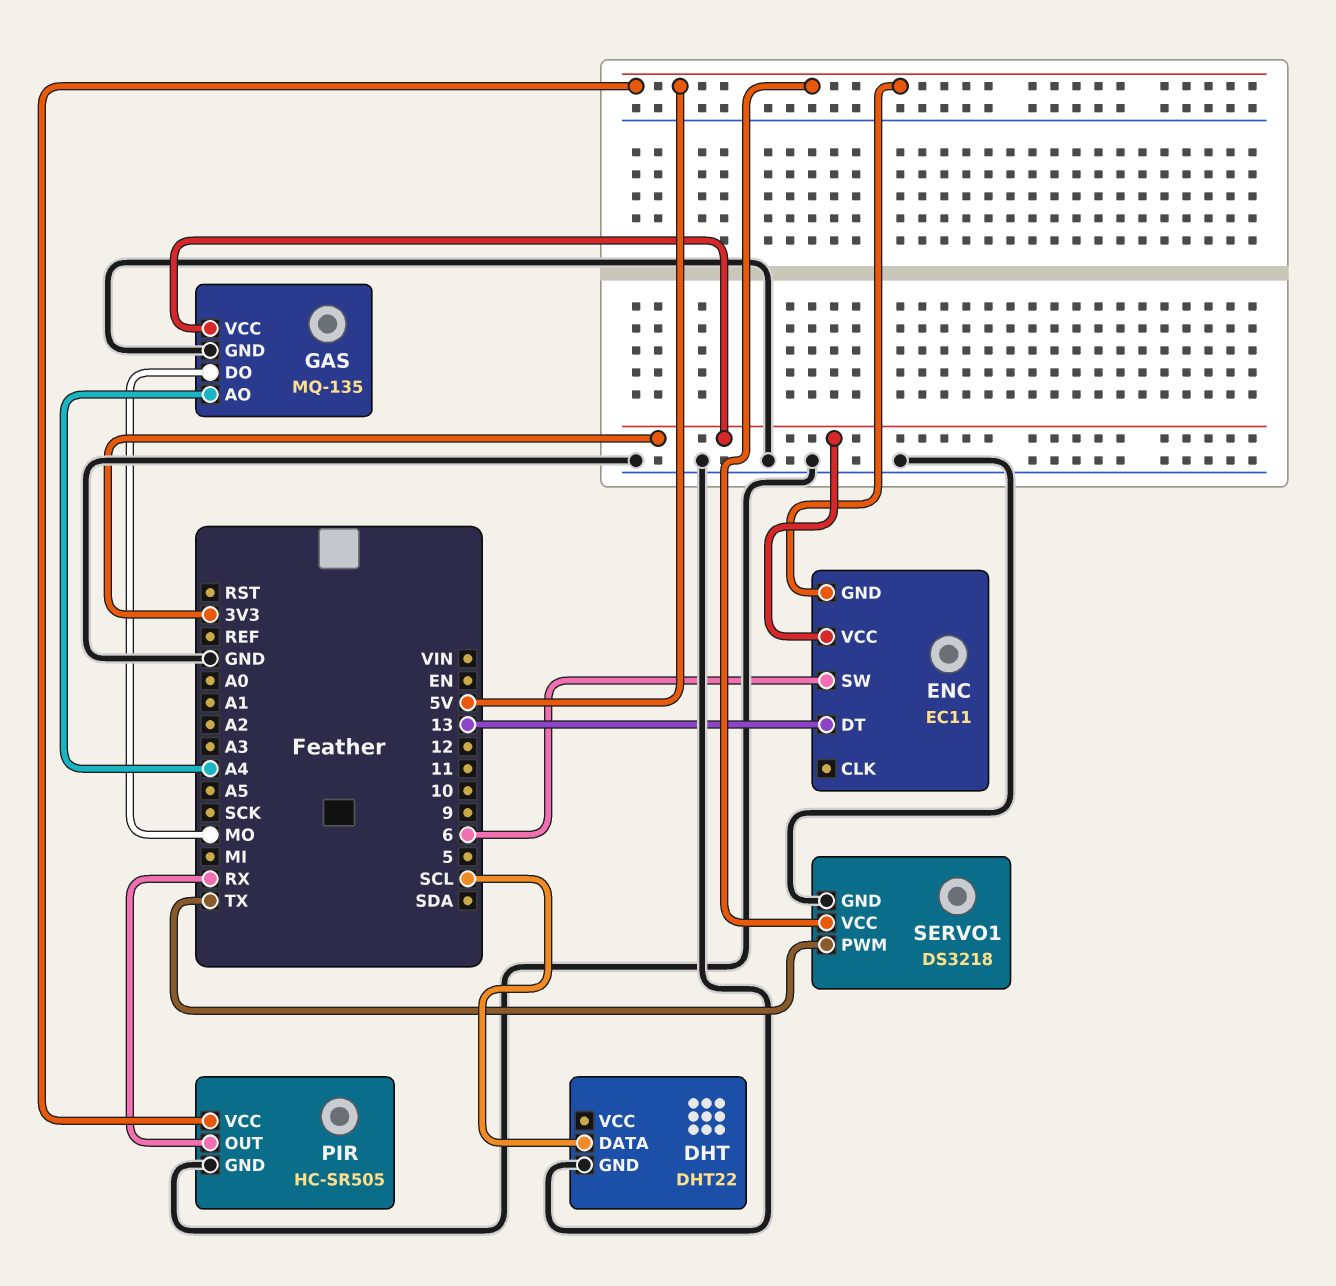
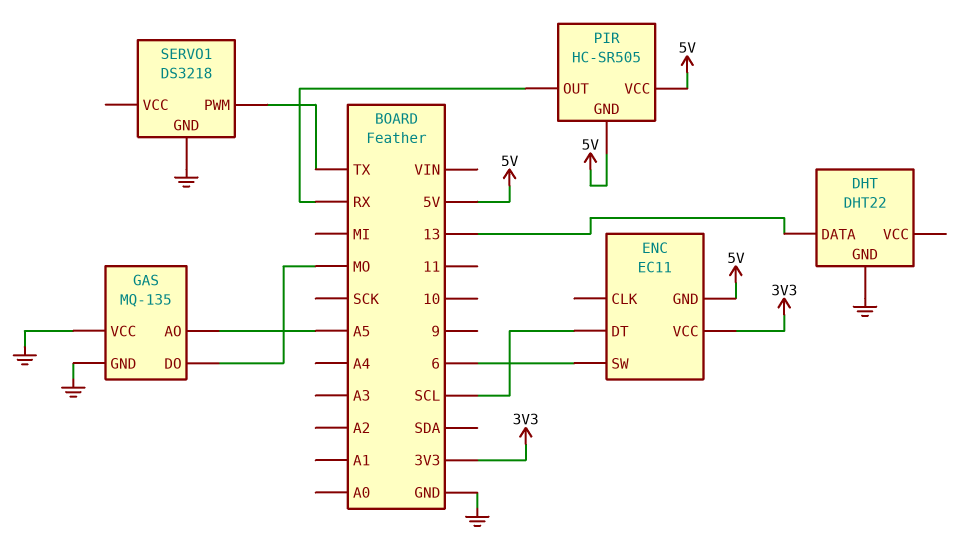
DHT pin DATA: SCL -> 13
ENC pin DT: 13 -> SCL
GAS pin AO: A4 -> A5
GAS pin VCC: 3V3 -> GND
PIR pin GND: GND -> 5V
SERVO1 pin VCC: 5V -> none

